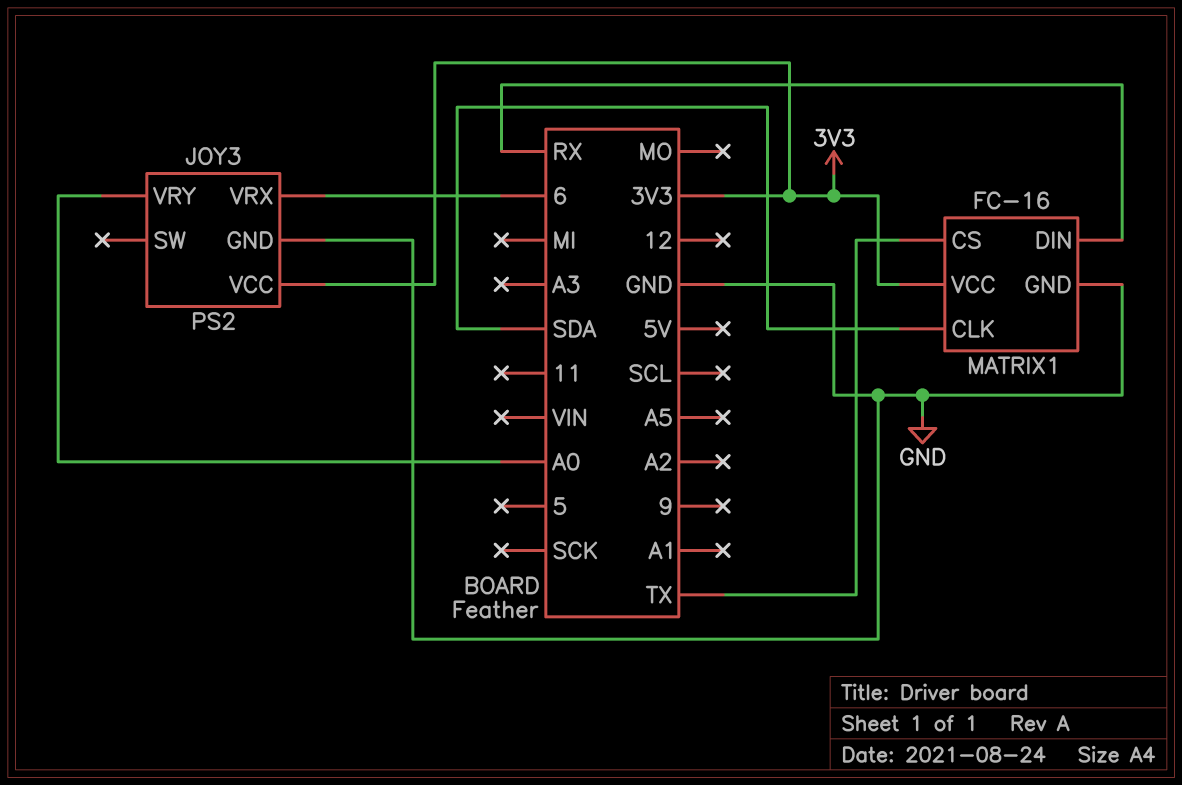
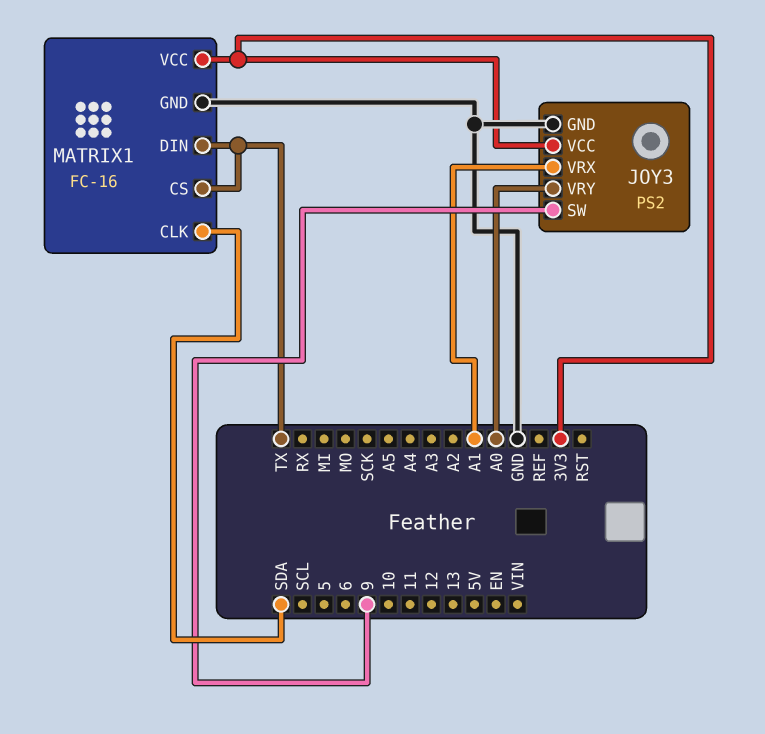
JOY3 pin SW: none -> 9
JOY3 pin VRX: 6 -> A1
MATRIX1 pin DIN: RX -> TX

